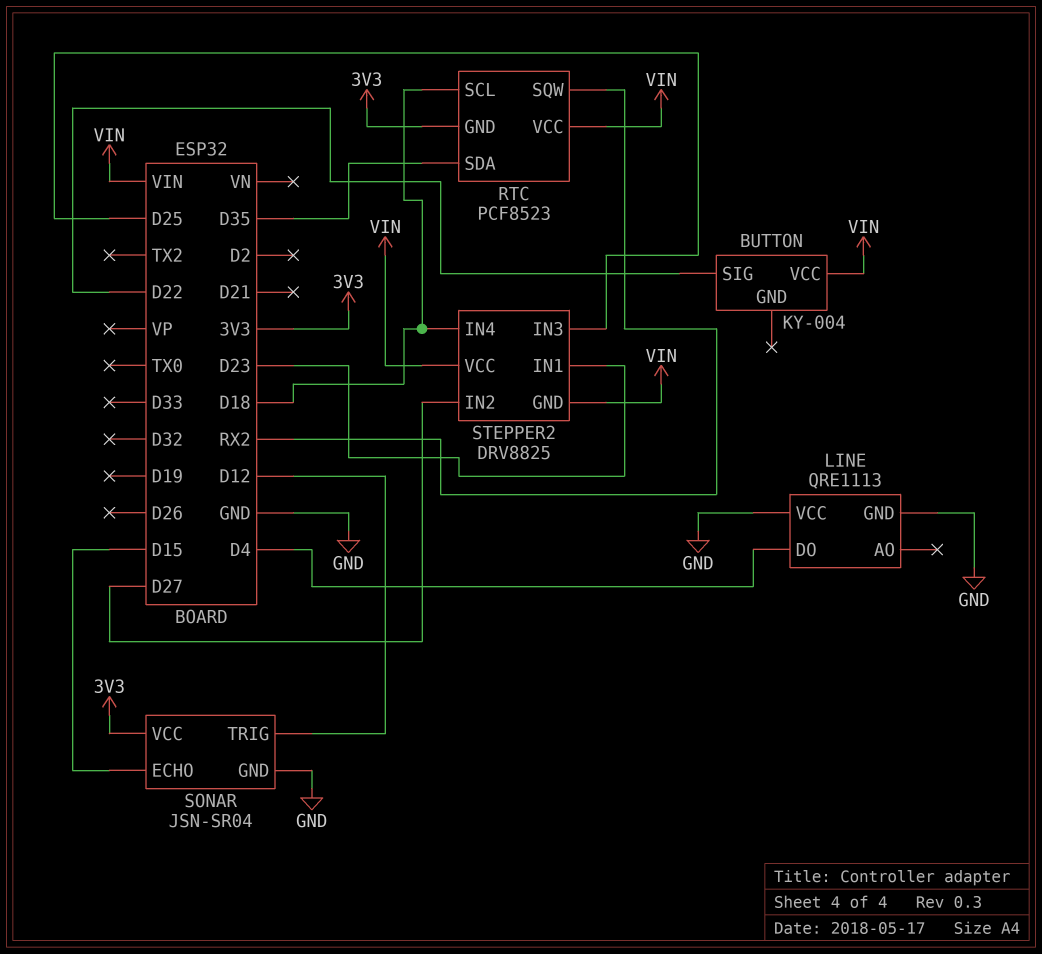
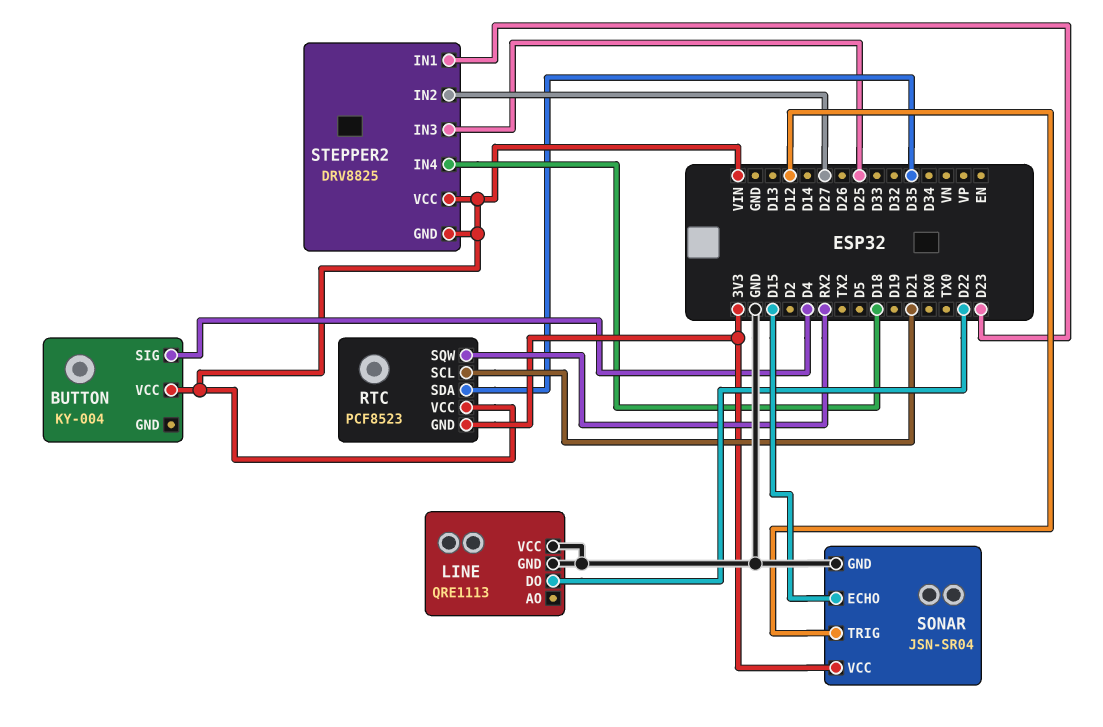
BUTTON pin SIG: D22 -> D4
LINE pin DO: D4 -> D22
RTC pin SCL: D18 -> D21

